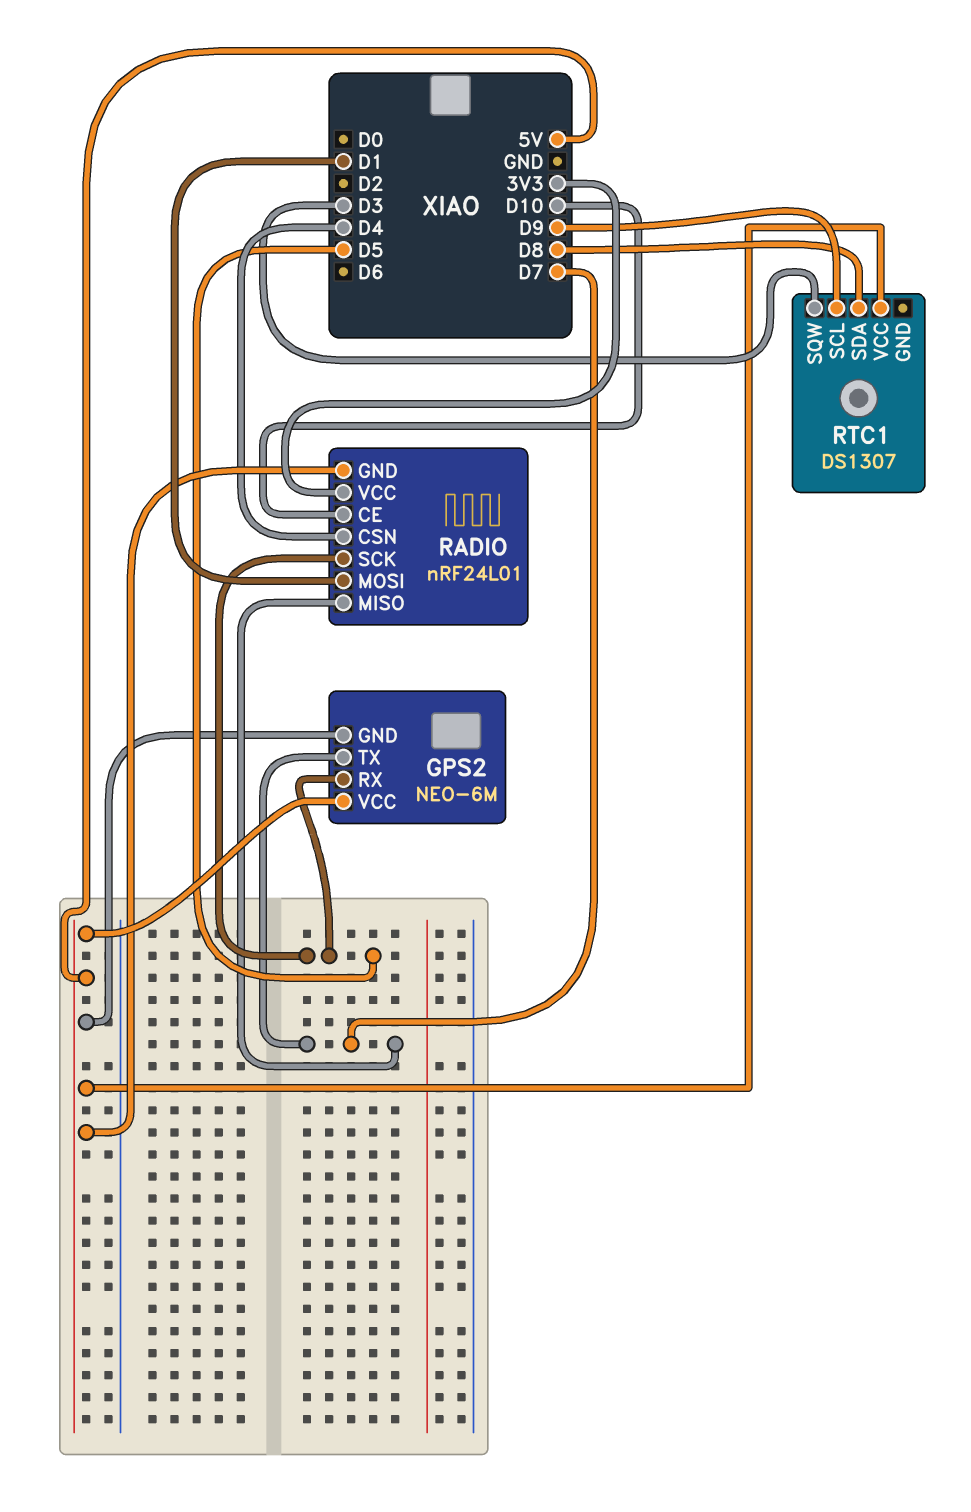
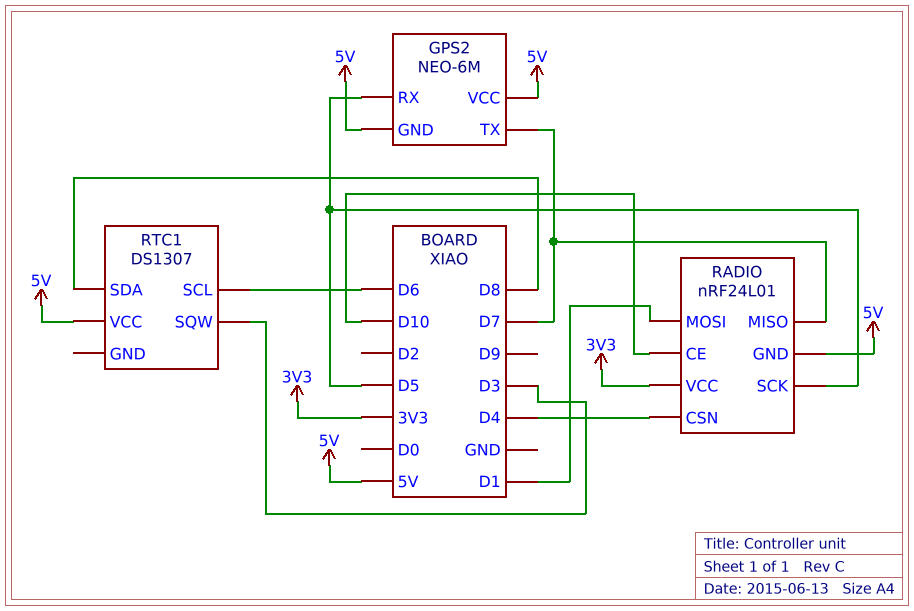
RTC1 pin SCL: D9 -> D6

